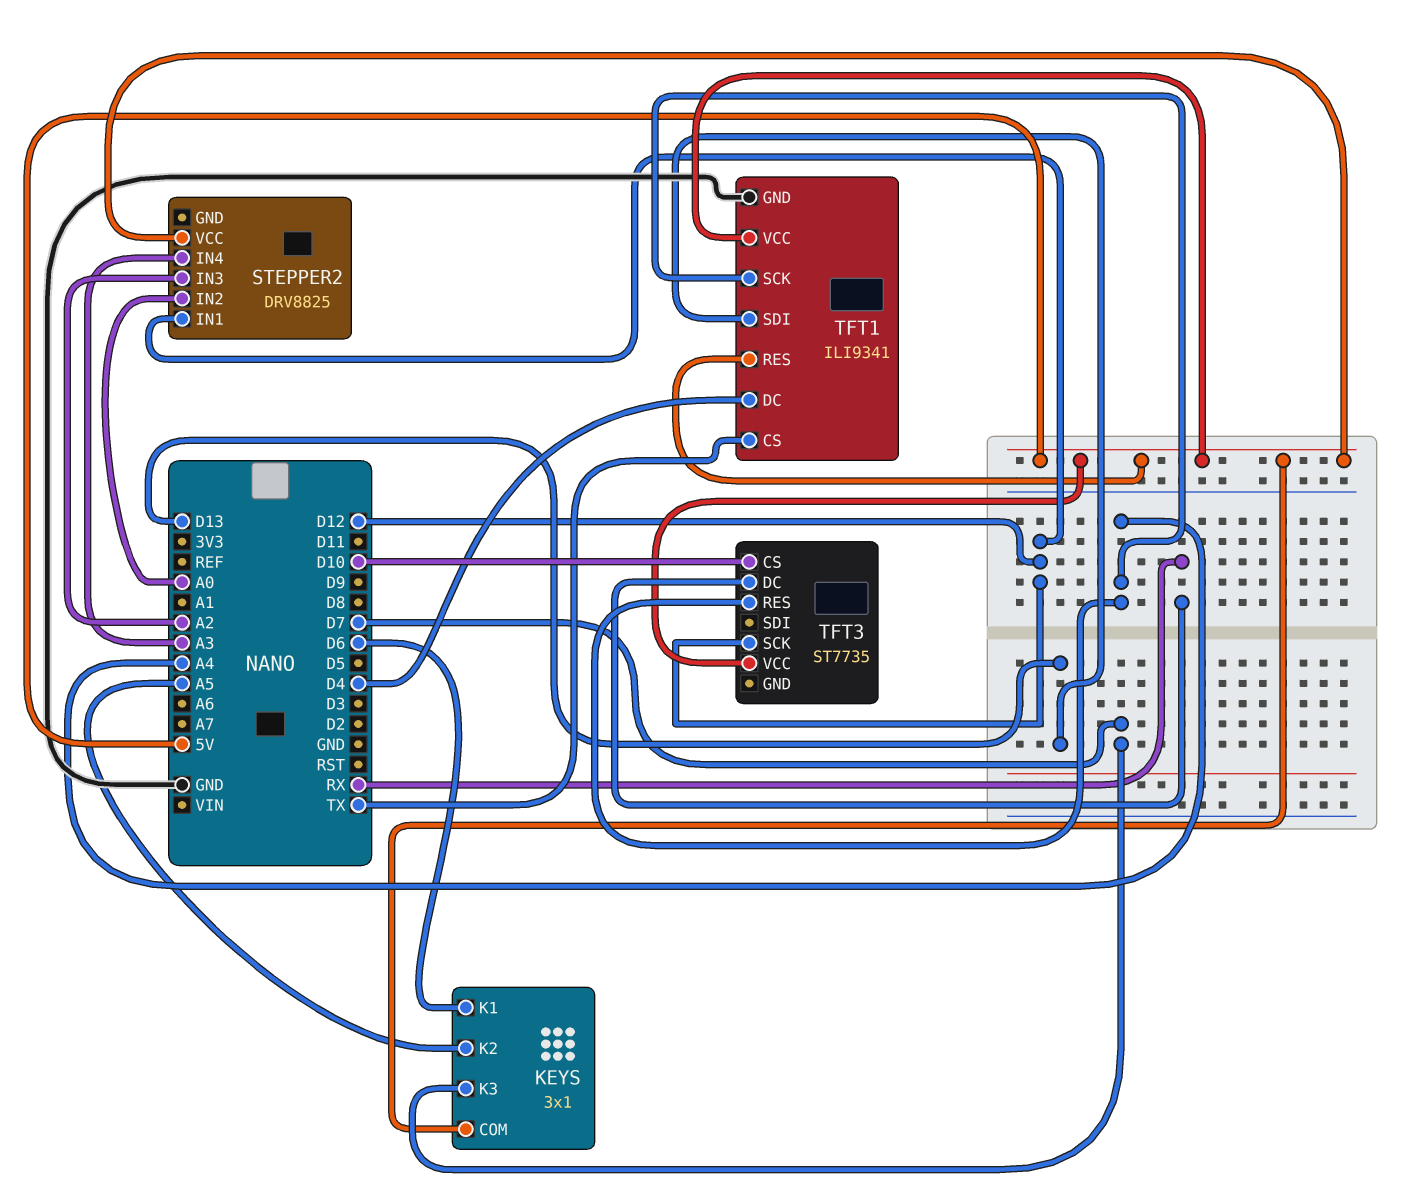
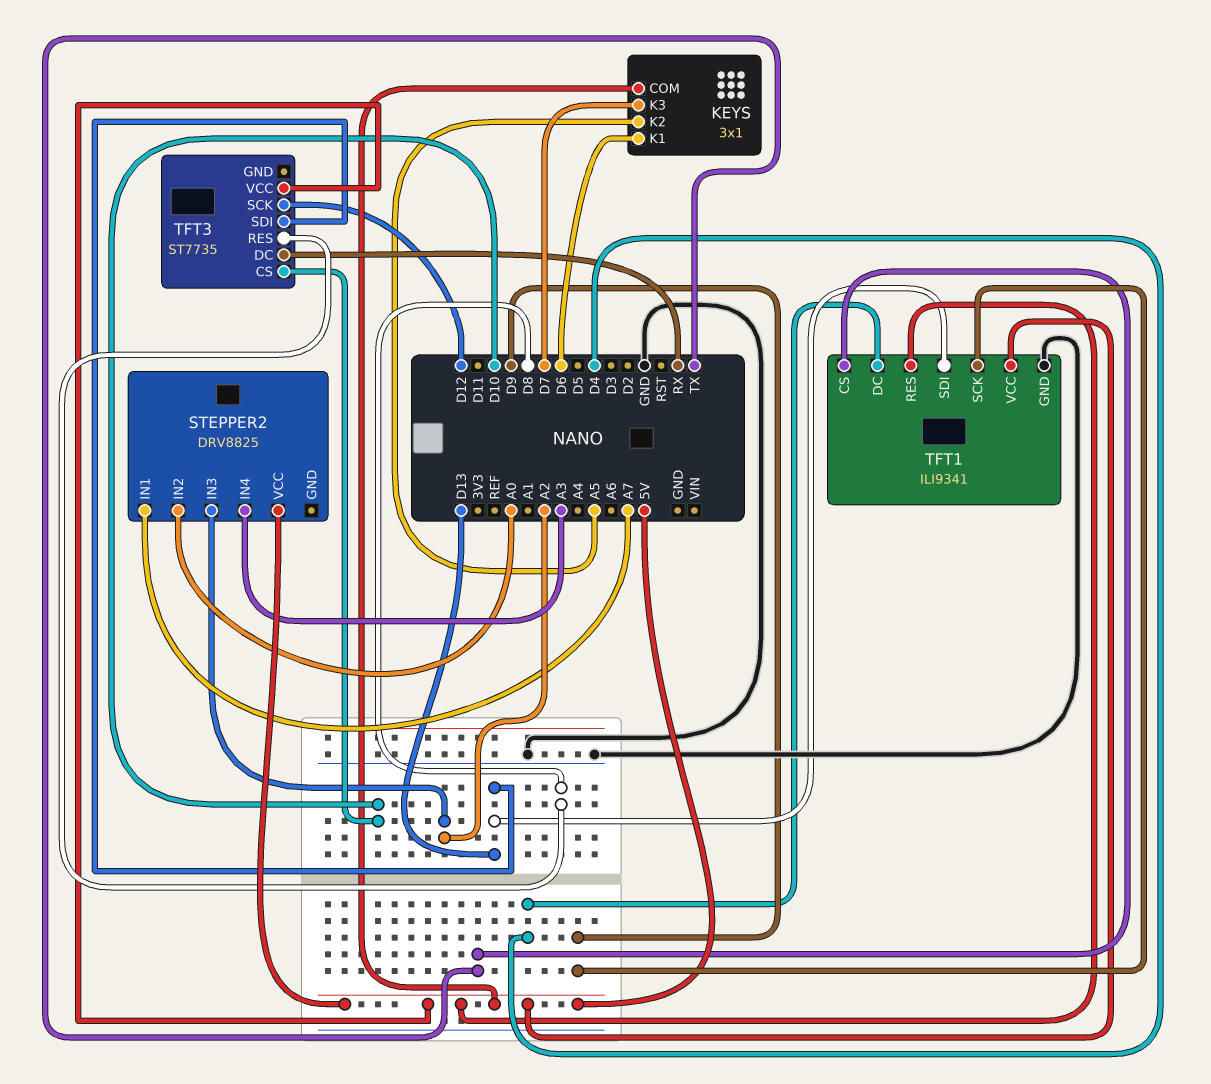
STEPPER2 pin IN1: D12 -> A7
TFT1 pin SCK: A4 -> D9
TFT3 pin RES: A4 -> D8
TFT3 pin SDI: none -> D13

